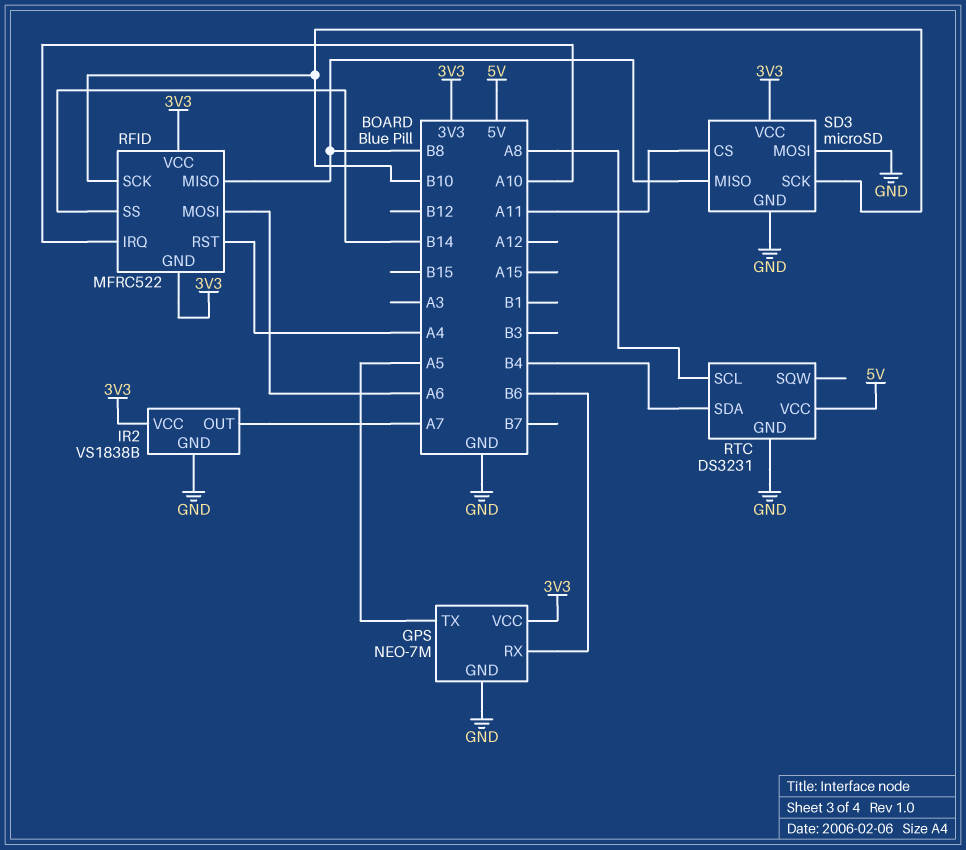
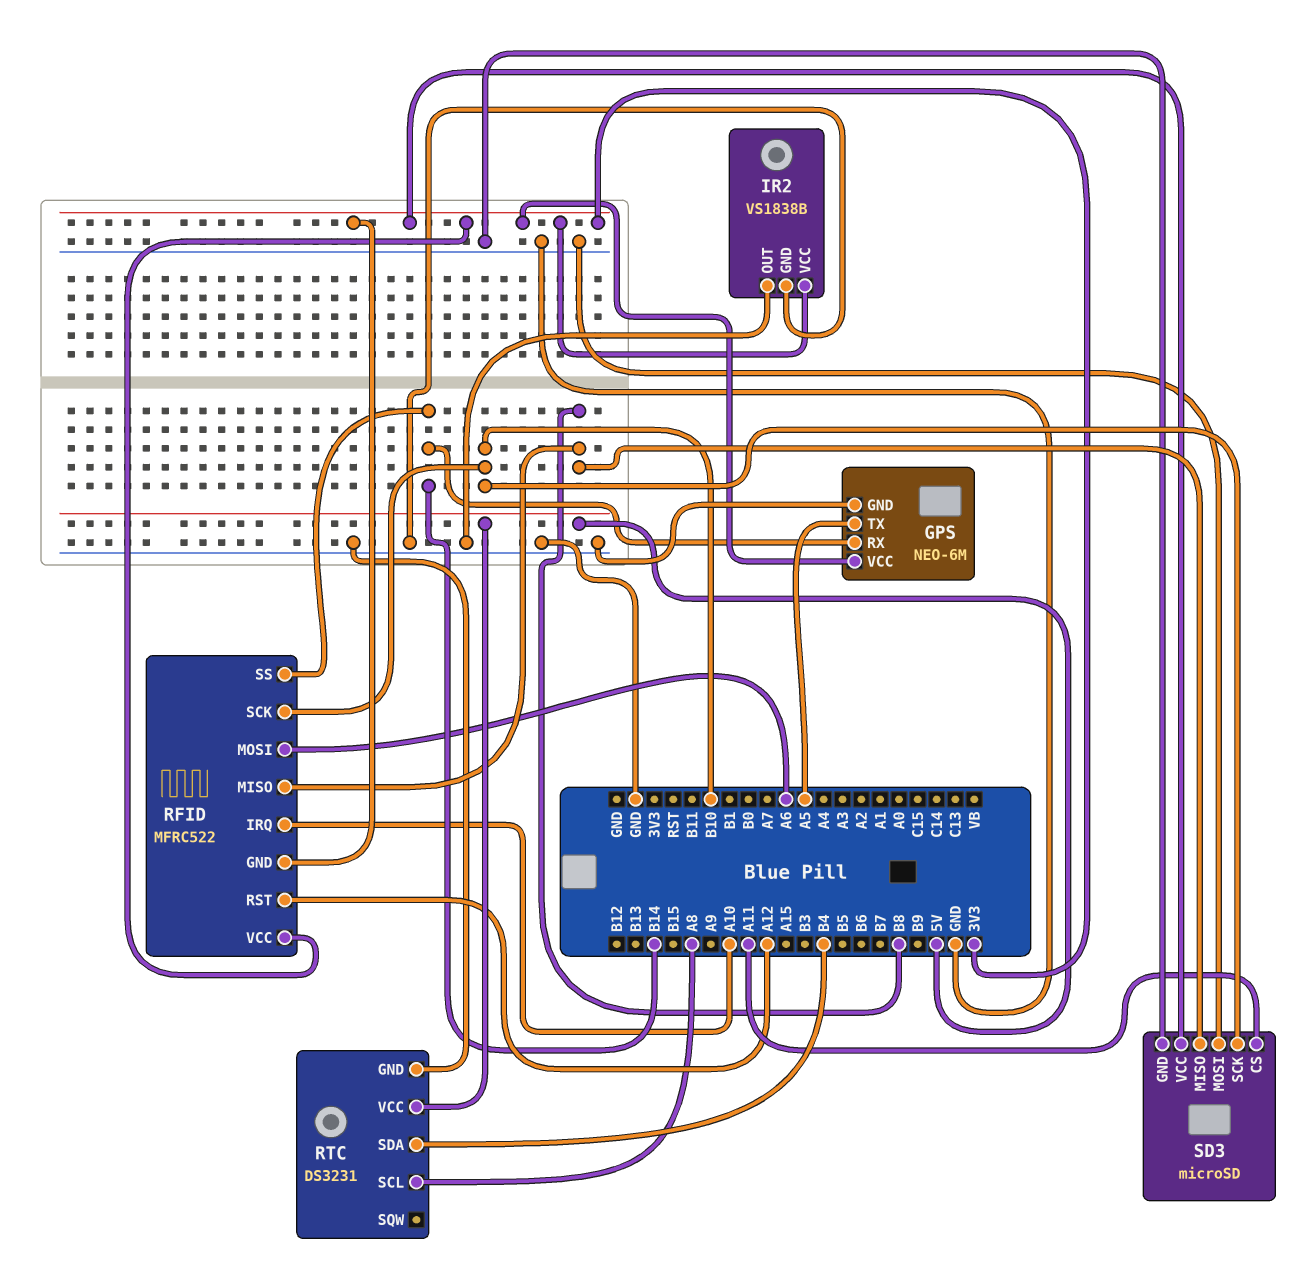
GPS: NEO-7M -> NEO-6M
GPS pin RX: B6 -> B14
IR2 pin OUT: A7 -> GND
RFID pin RST: A4 -> A12

